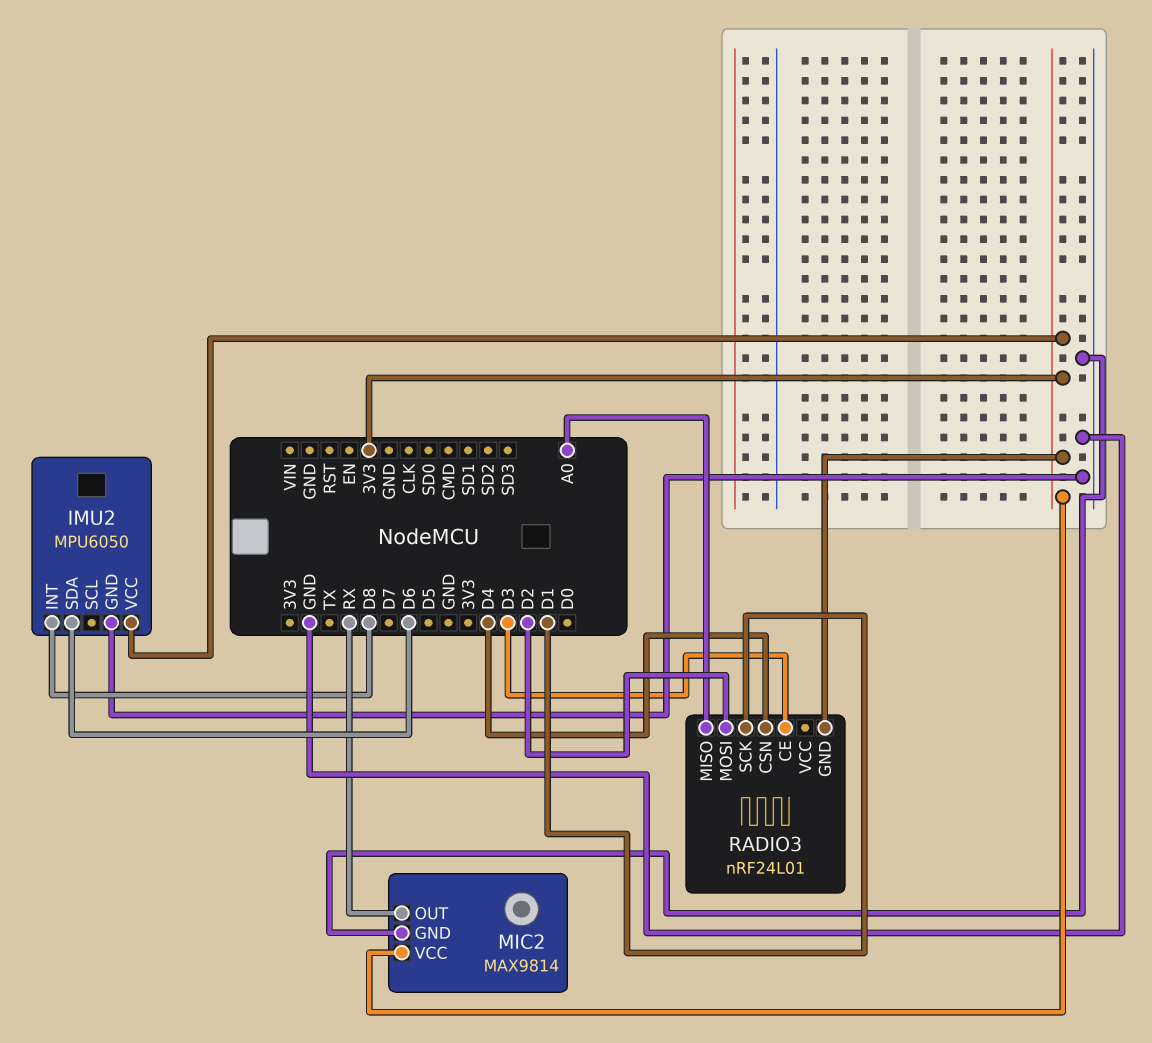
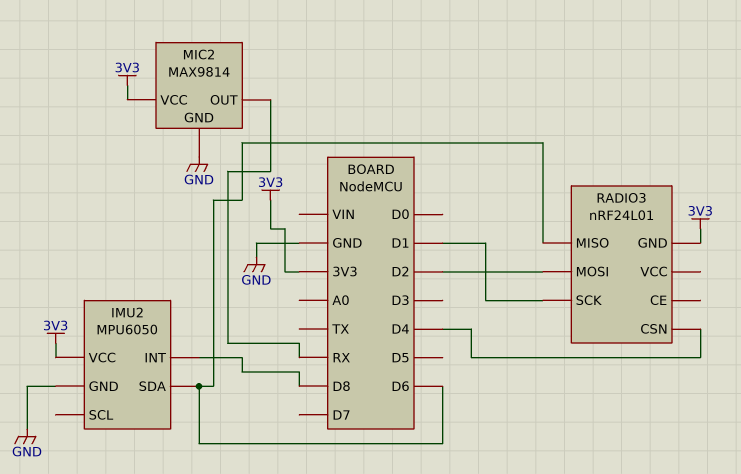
RADIO3 pin CE: D3 -> none
RADIO3 pin MISO: A0 -> D6

